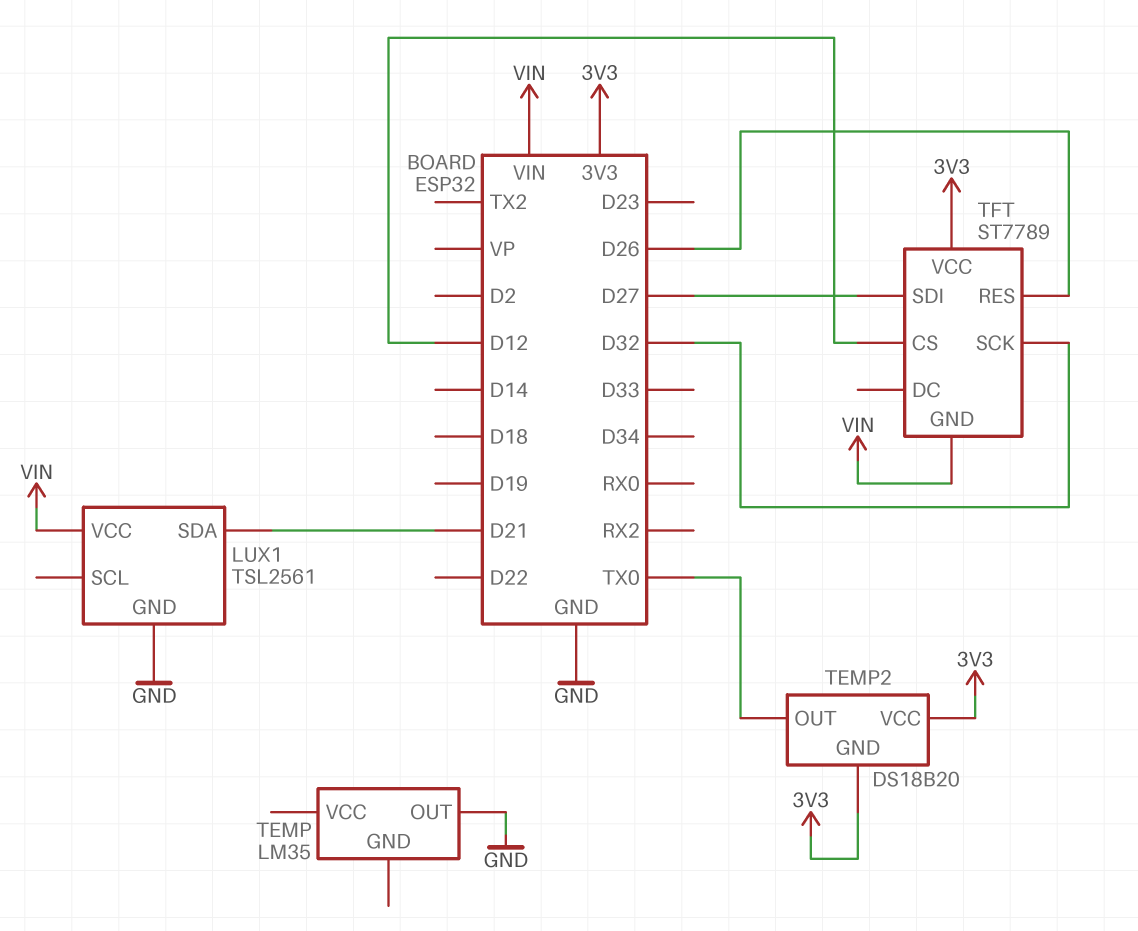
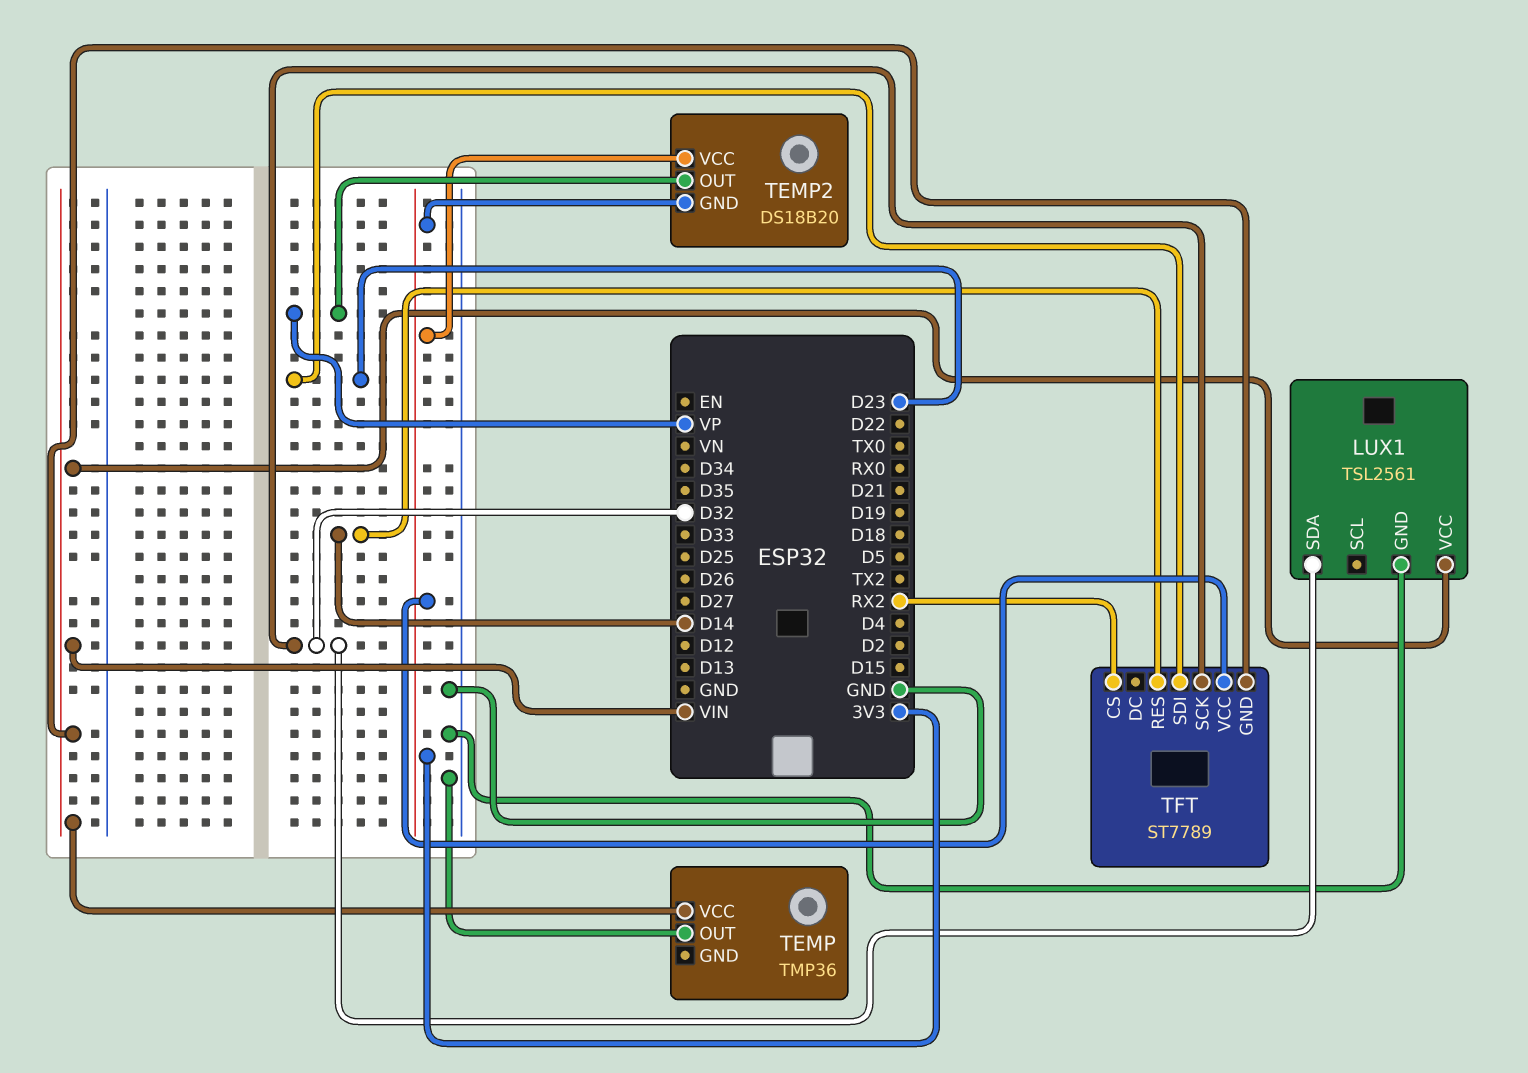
LUX1 pin SDA: D21 -> D32
TEMP: LM35 -> TMP36
TEMP pin VCC: none -> VIN
TEMP2 pin OUT: TX0 -> VP
TFT pin CS: D12 -> RX2
TFT pin RES: D26 -> D14
TFT pin SDI: D27 -> D23

